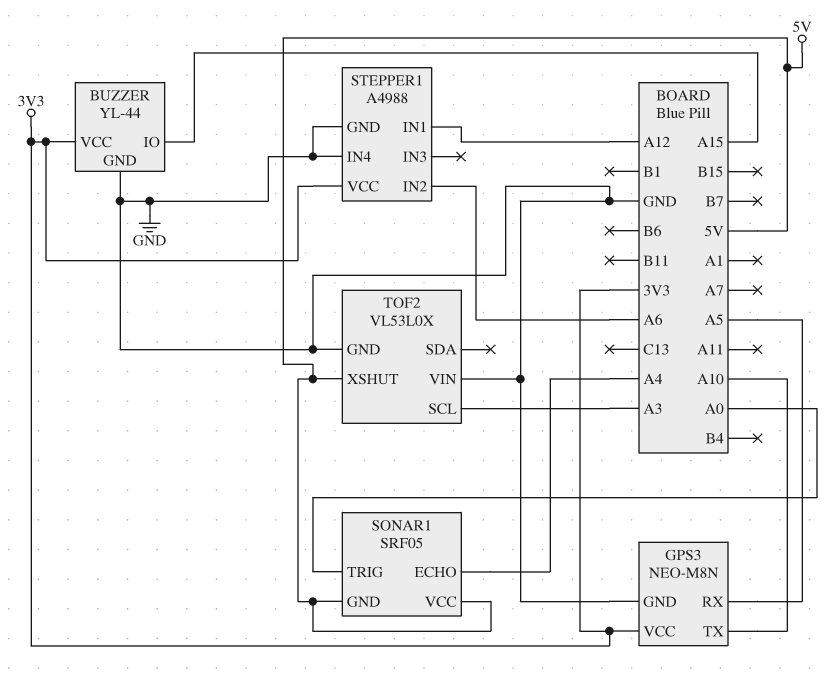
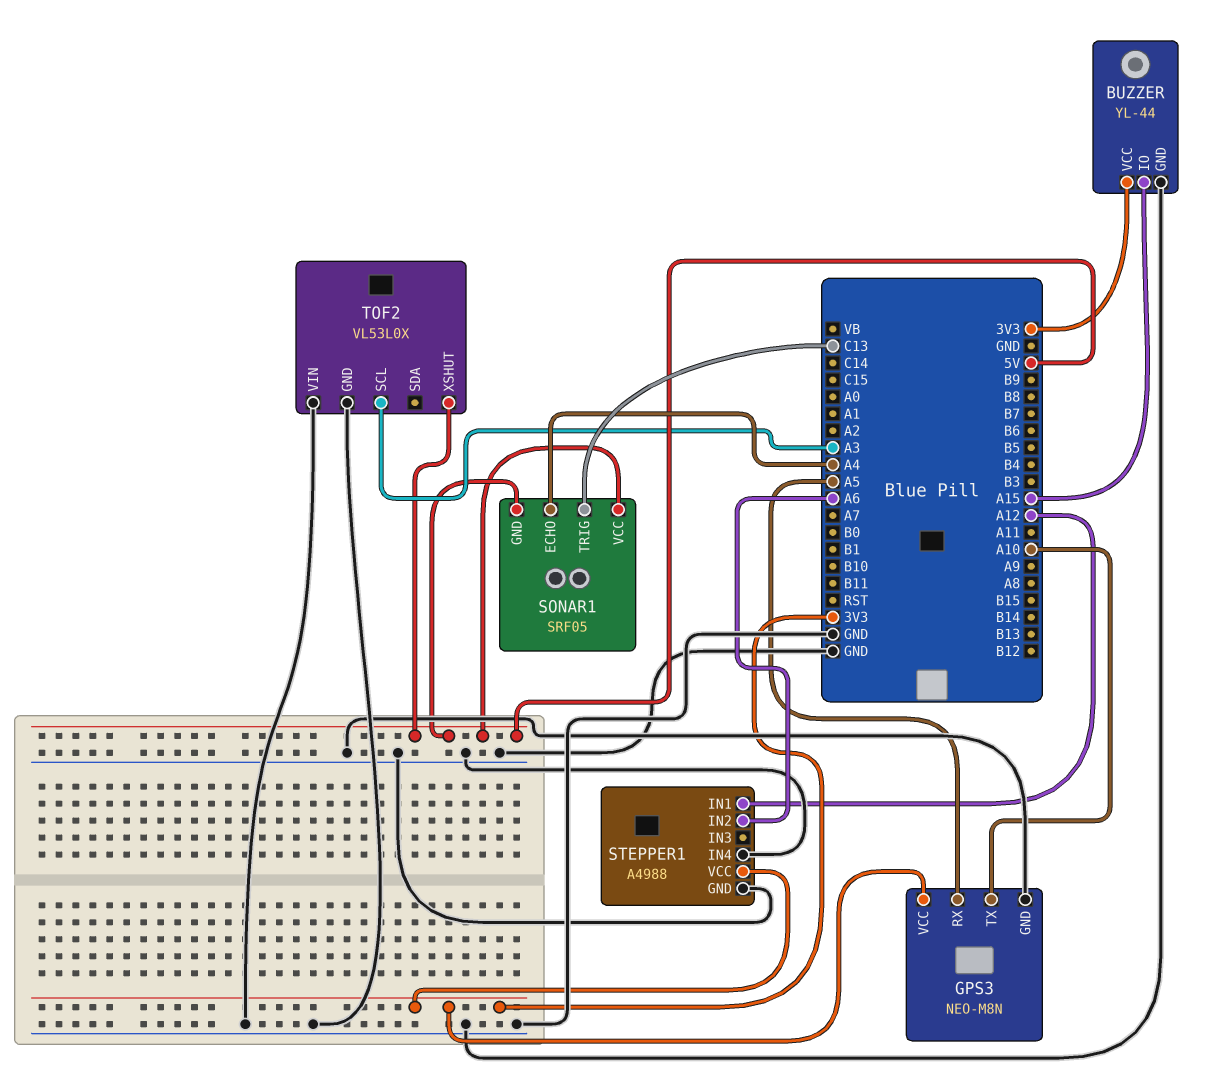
SONAR1 pin TRIG: A0 -> C13

